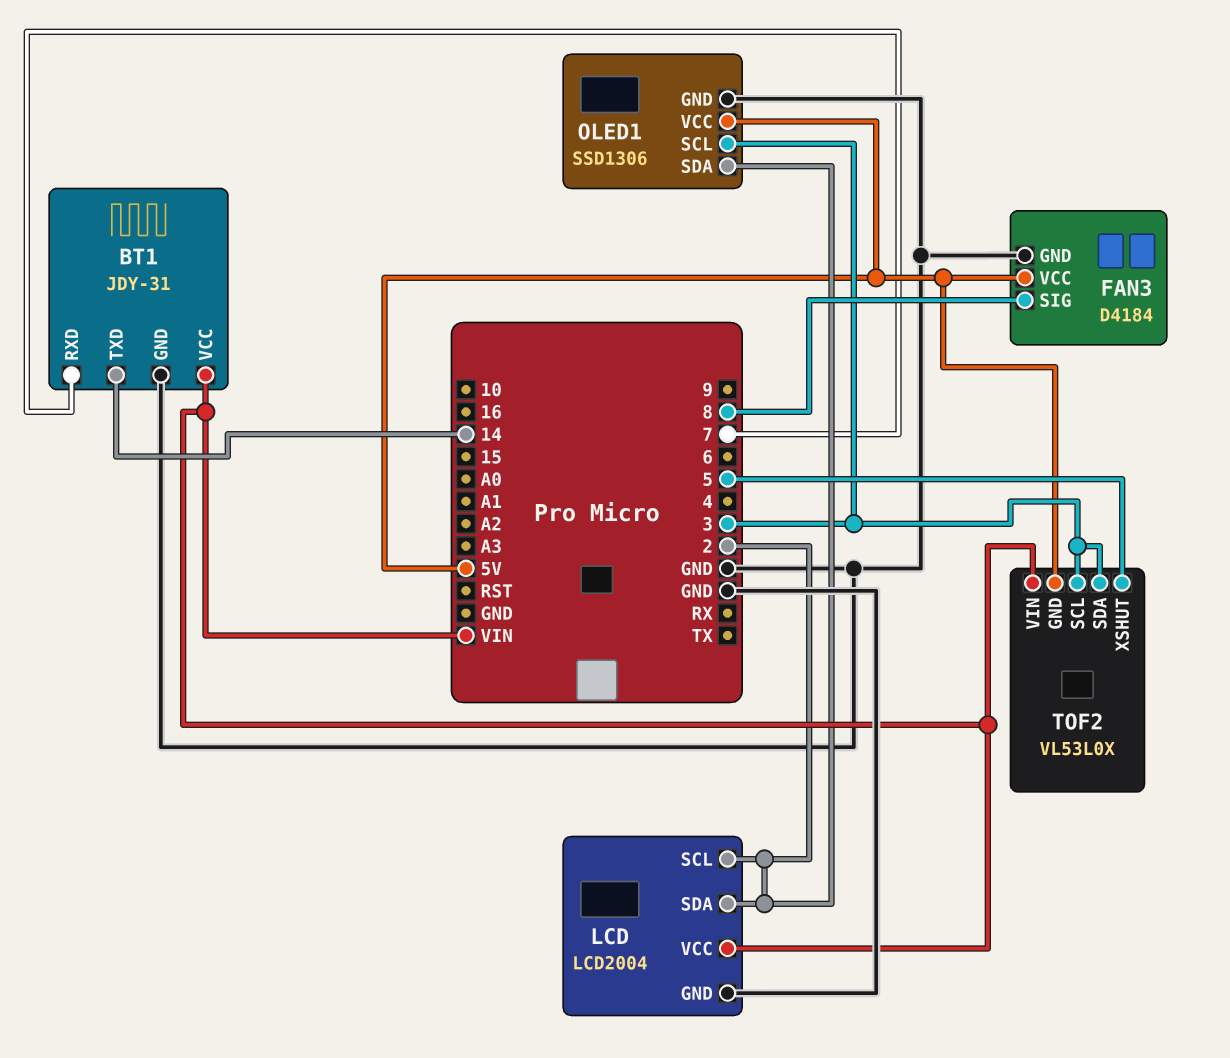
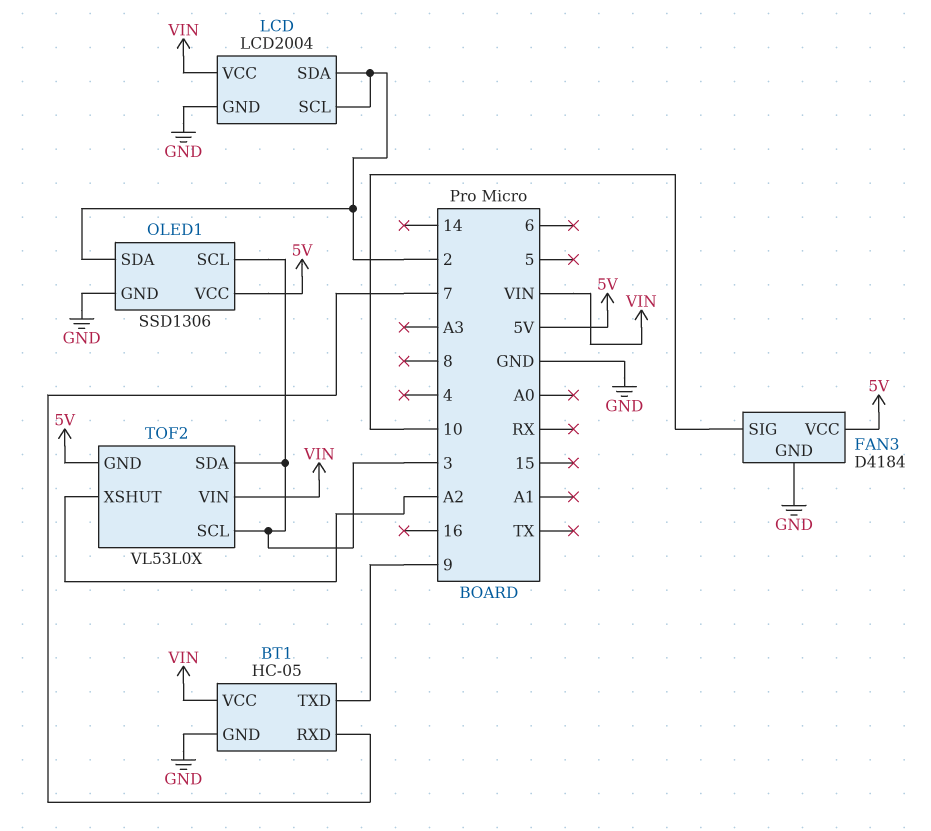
BT1: JDY-31 -> HC-05
BT1 pin TXD: 14 -> 9
FAN3 pin SIG: 8 -> 10
TOF2 pin XSHUT: 5 -> A2

